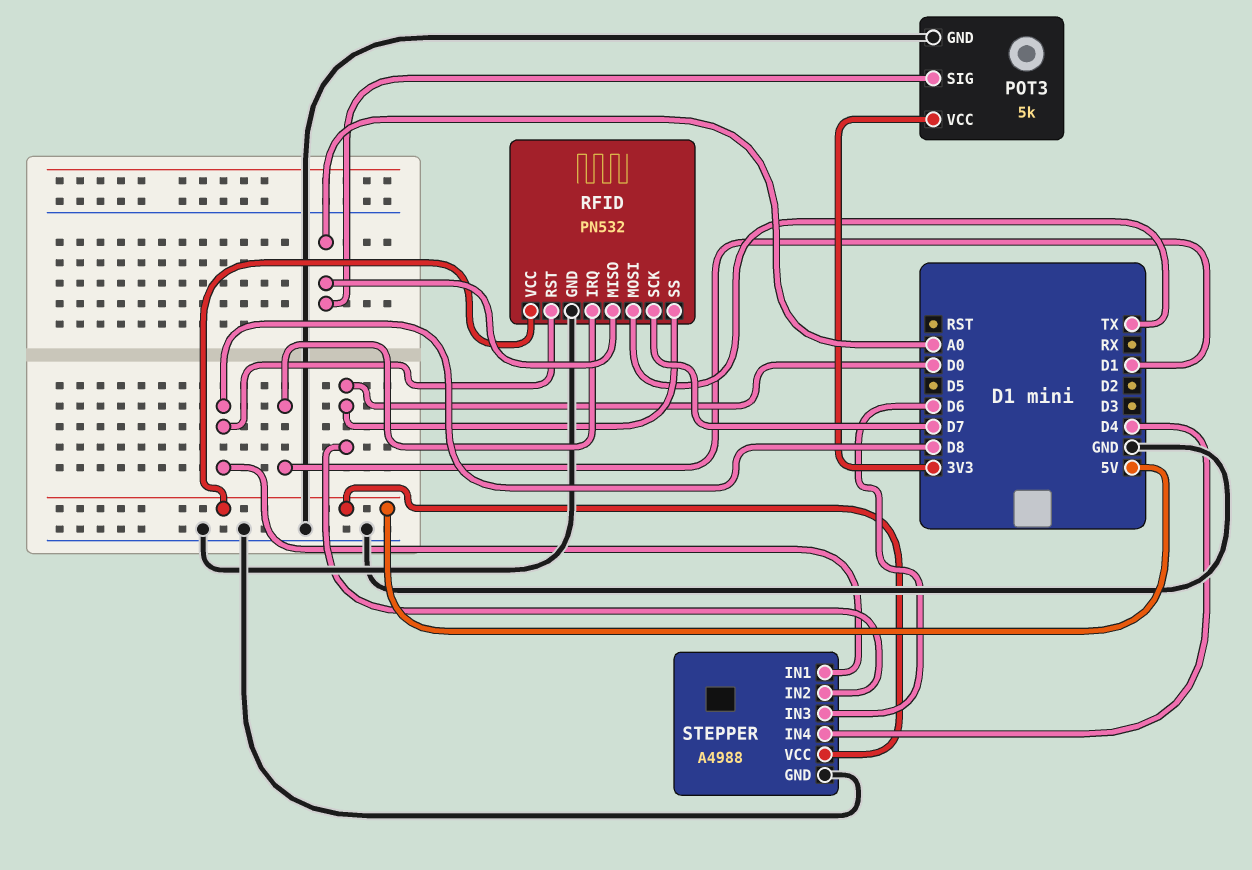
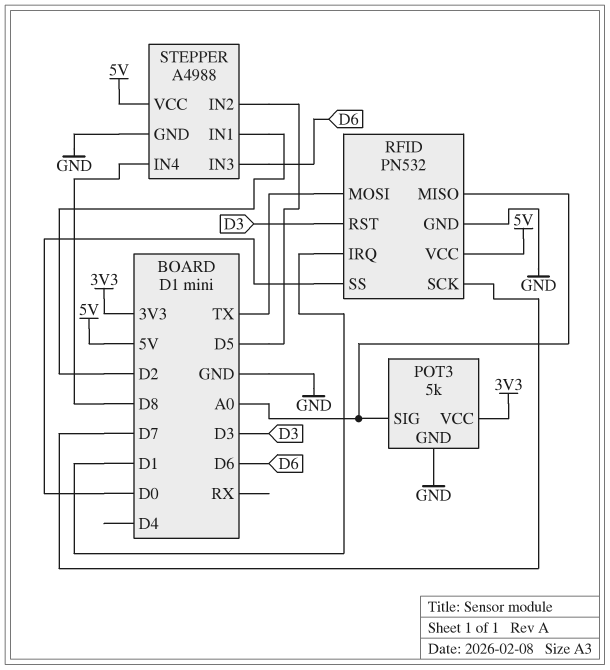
RFID pin RST: D8 -> D3
STEPPER pin IN1: D8 -> D2
STEPPER pin IN2: D0 -> D5
STEPPER pin IN4: D4 -> D8

